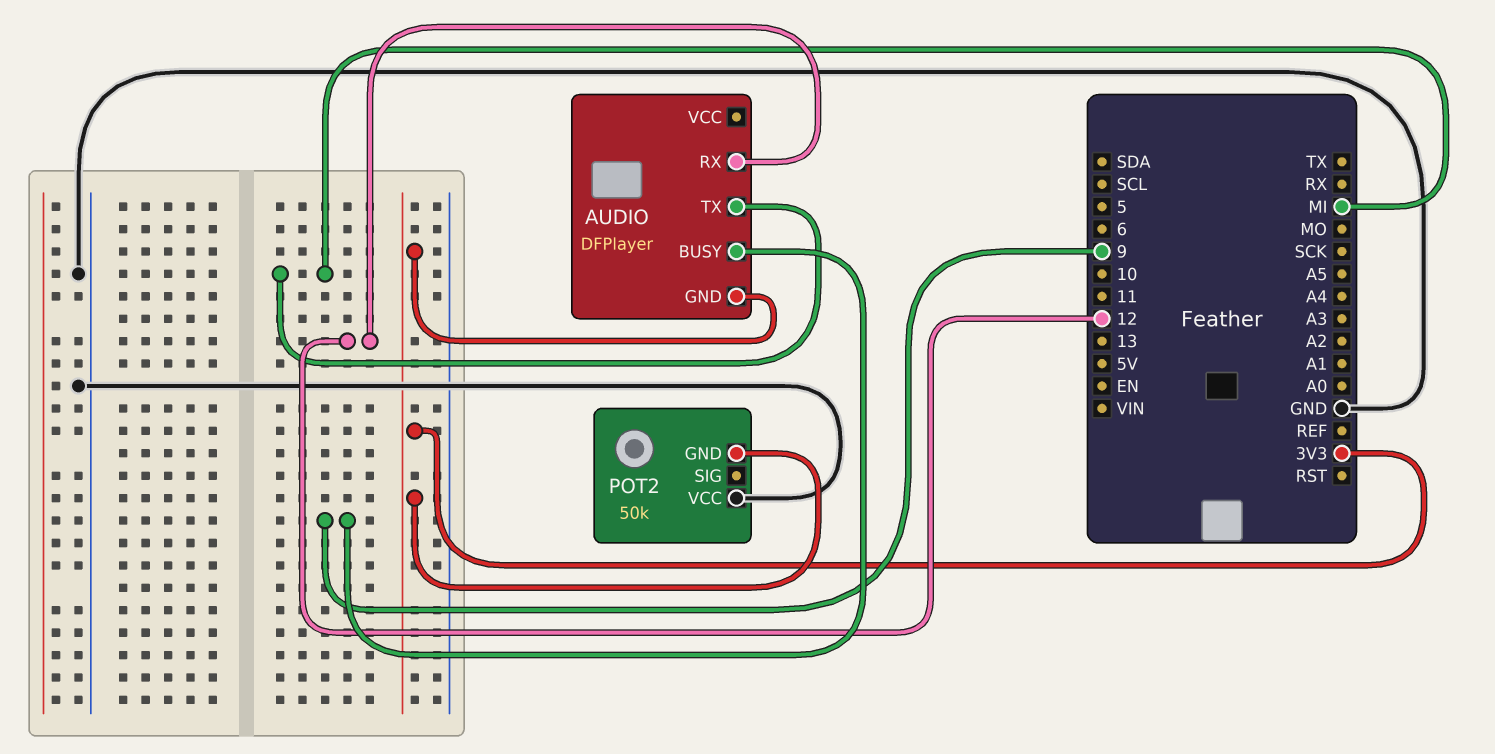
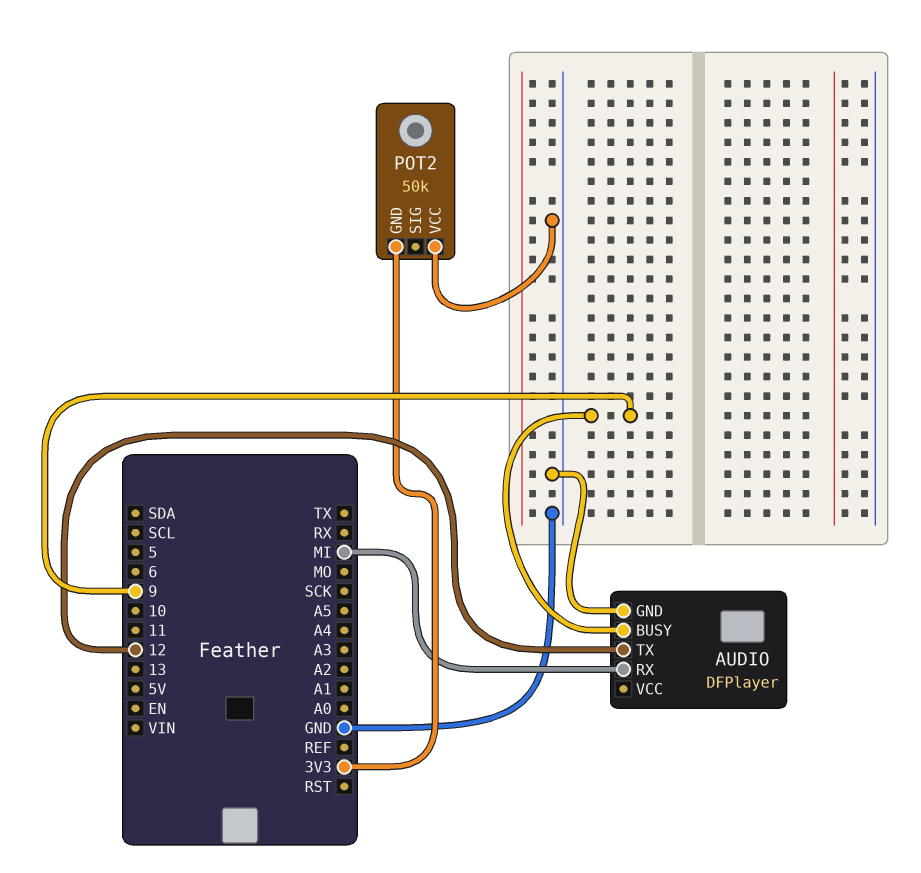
AUDIO pin GND: 3V3 -> GND
AUDIO pin RX: 12 -> MI
AUDIO pin TX: MI -> 12

